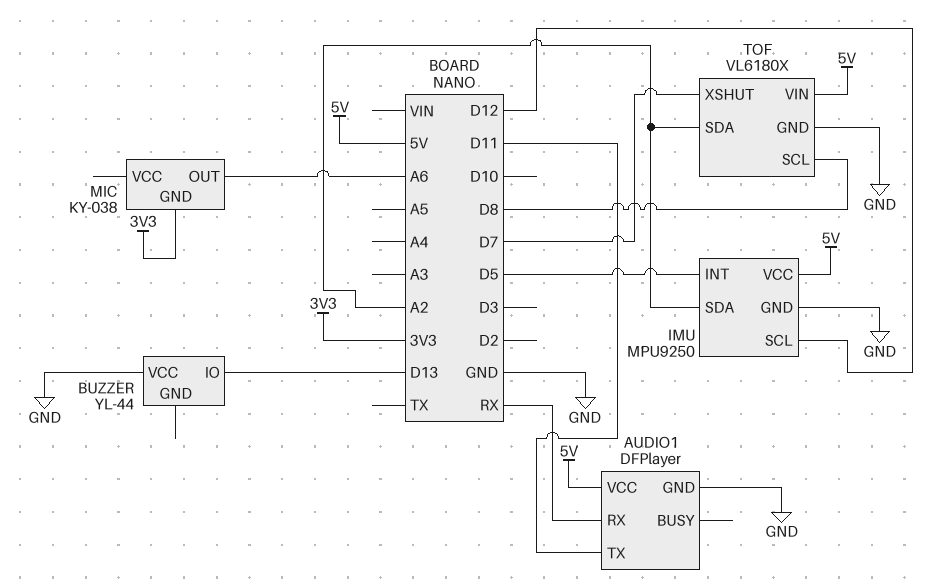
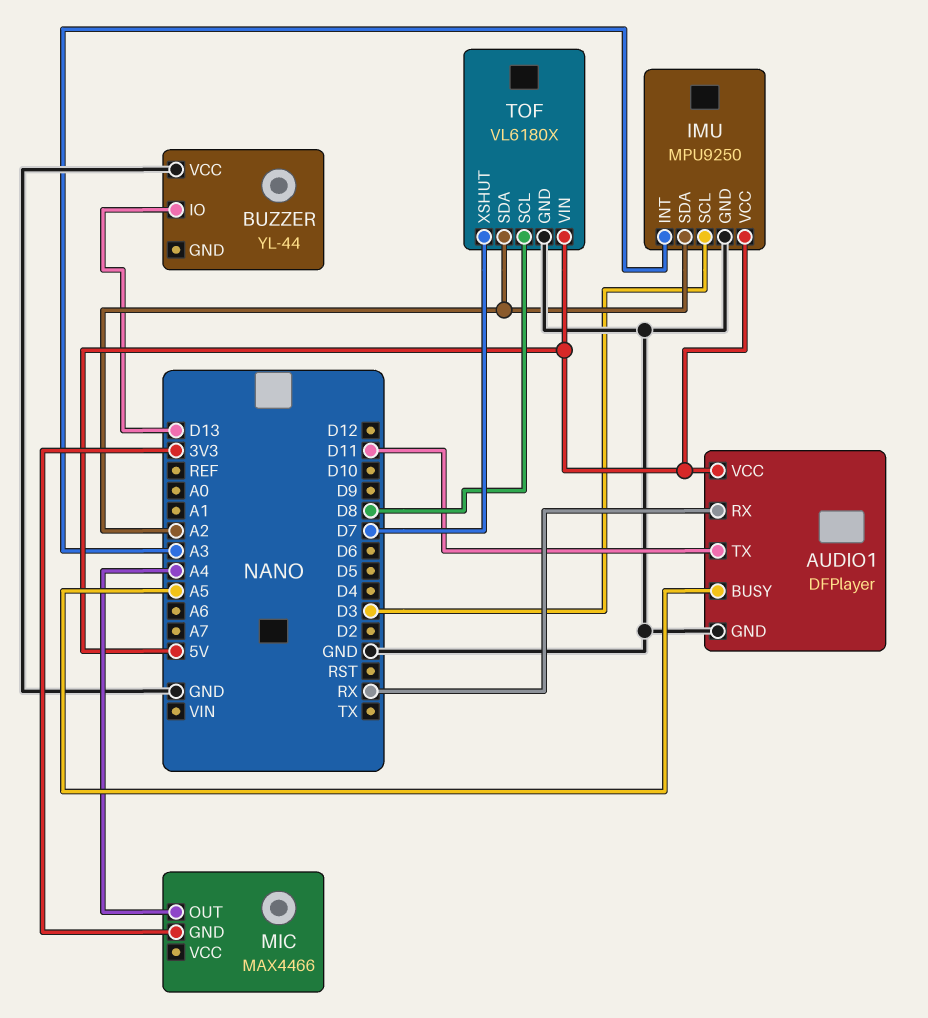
AUDIO1 pin BUSY: none -> A5
IMU pin INT: D5 -> A3
IMU pin SCL: D12 -> D3
MIC: KY-038 -> MAX4466
MIC pin OUT: A6 -> A4

